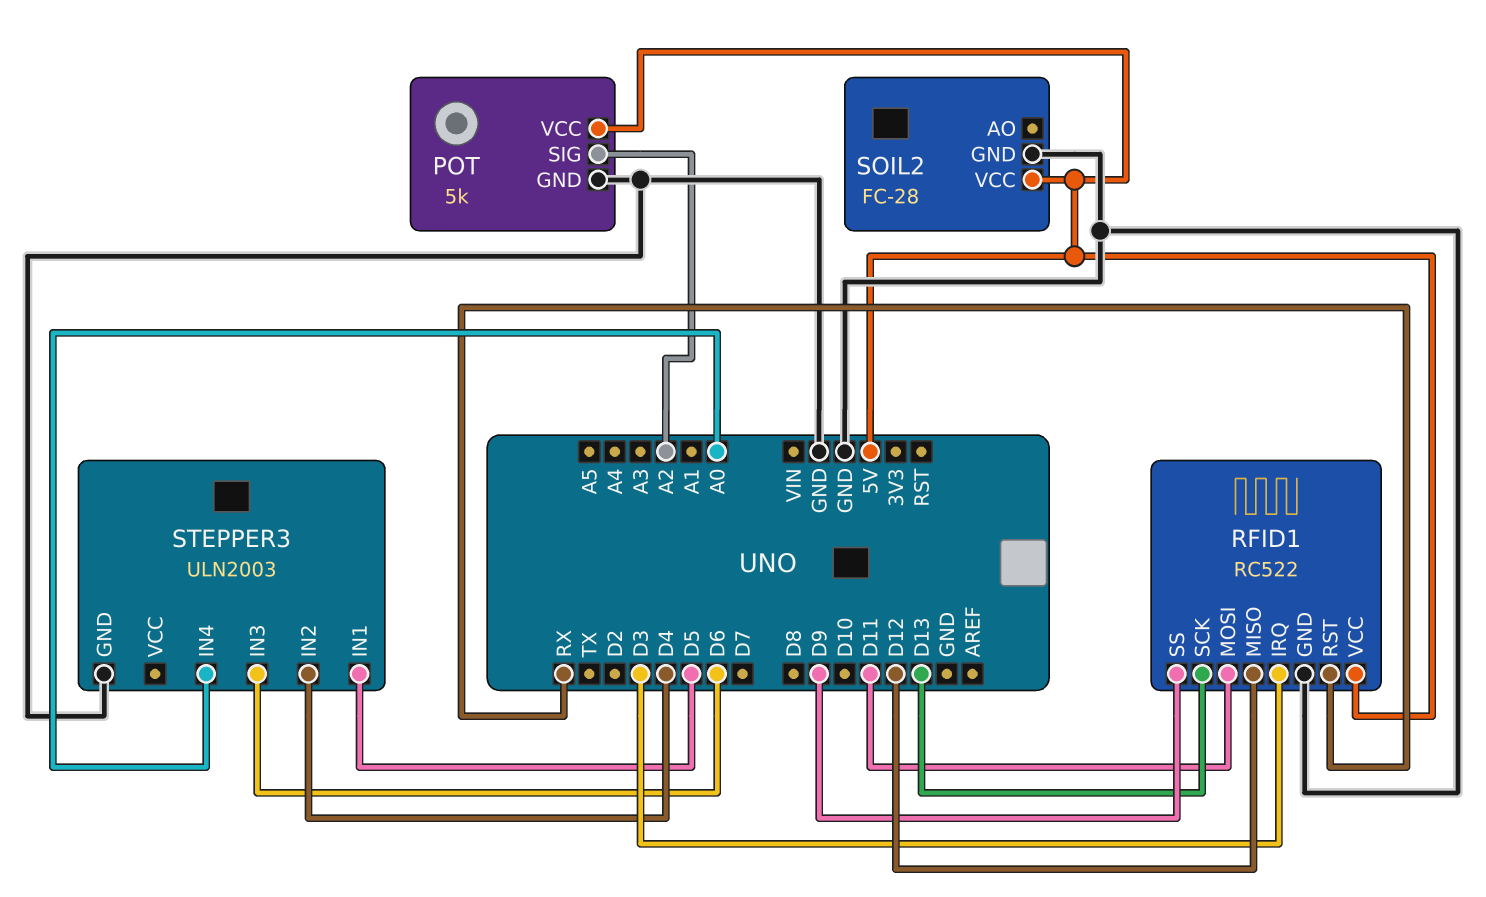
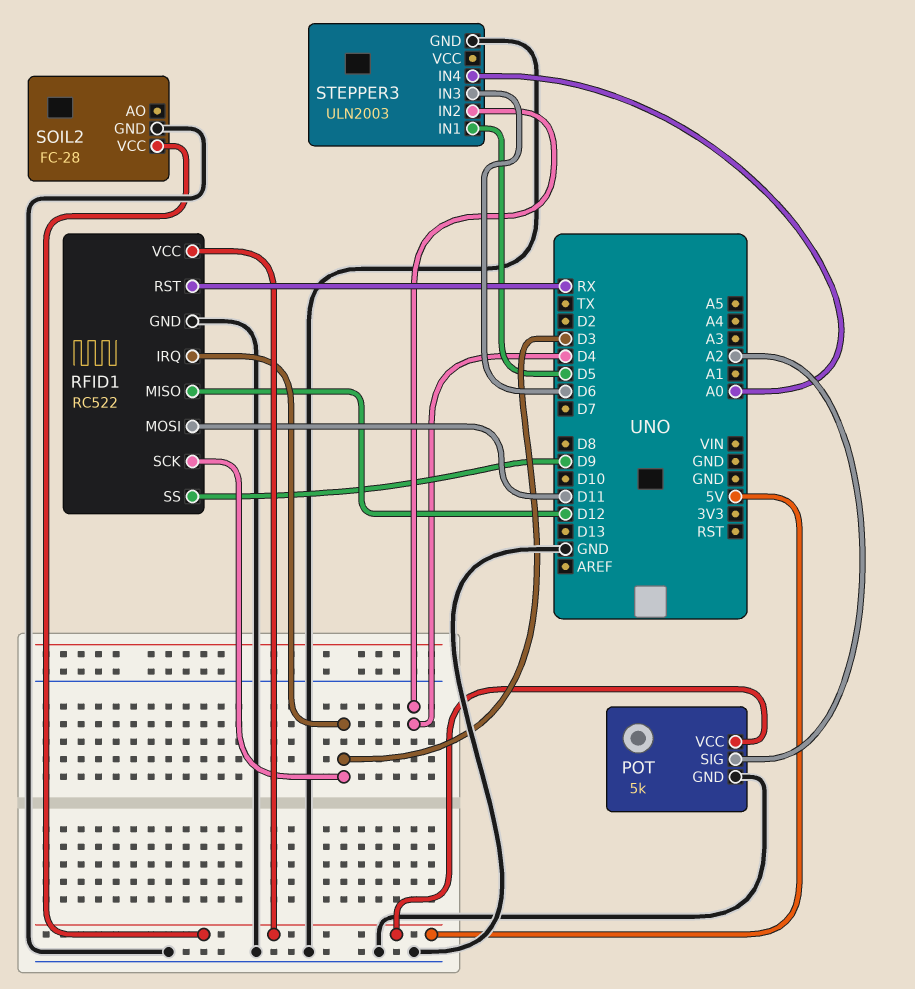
RFID1 pin SCK: D13 -> D3

